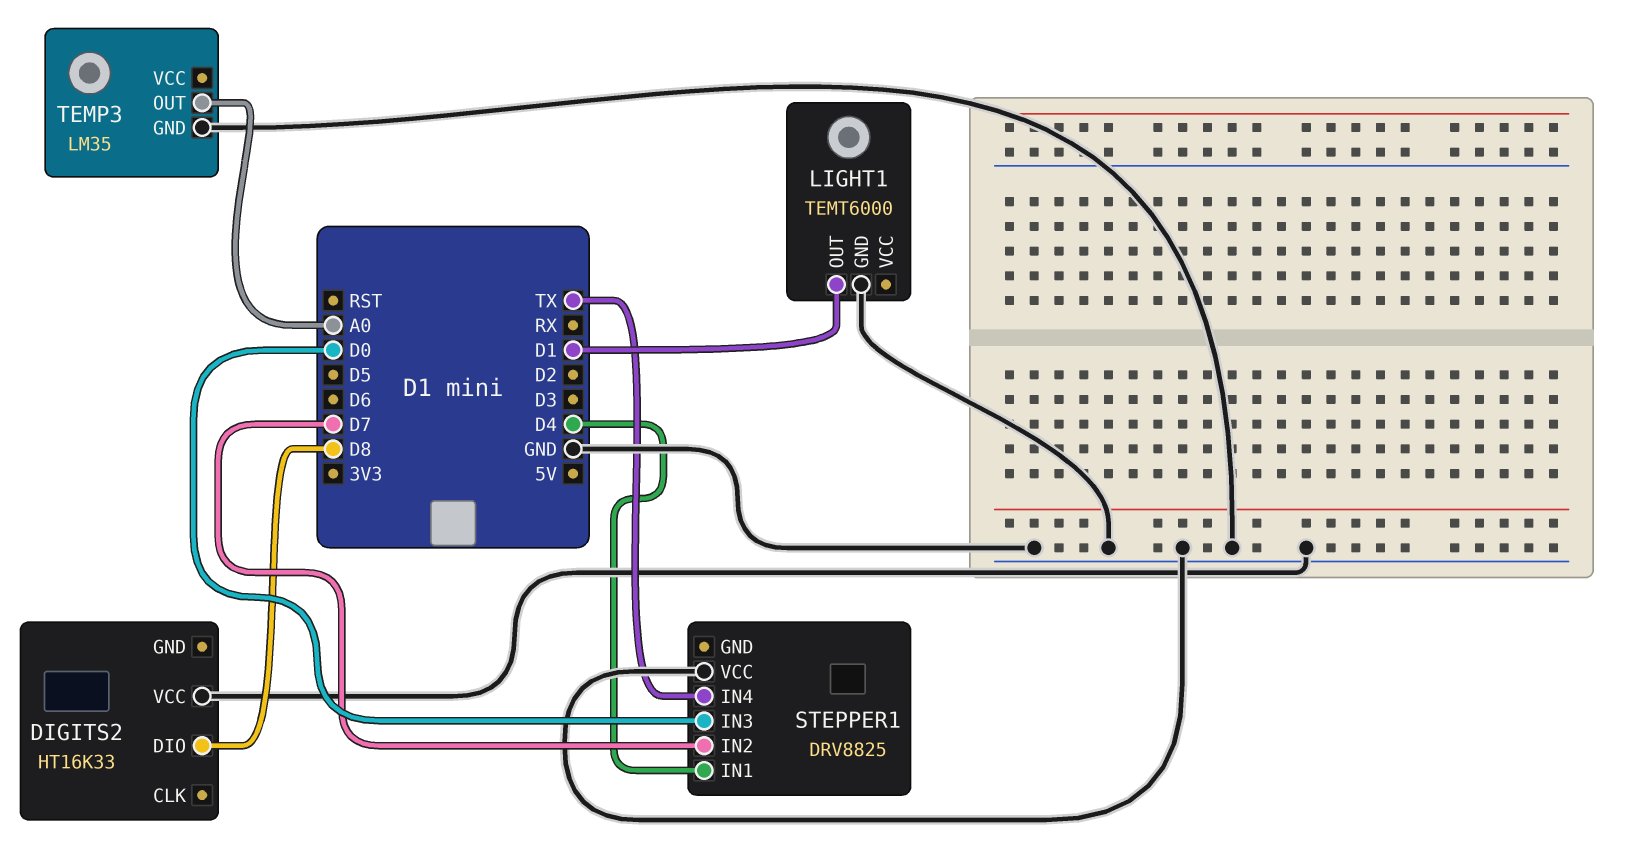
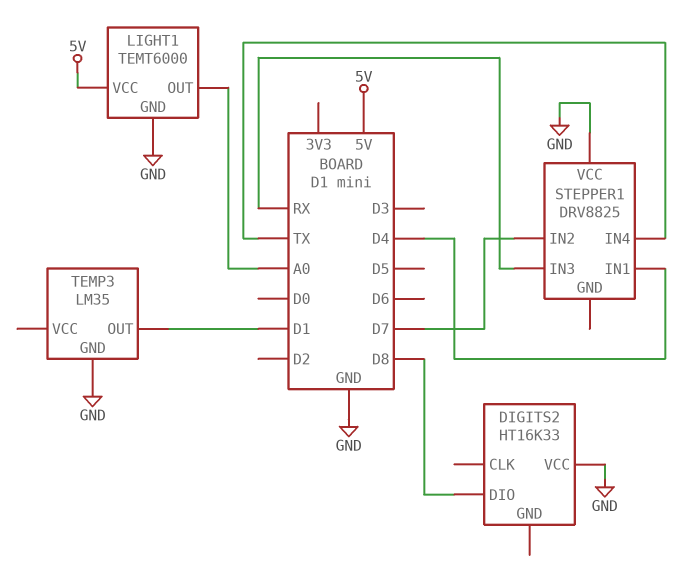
LIGHT1 pin OUT: D1 -> A0
LIGHT1 pin VCC: none -> 5V
STEPPER1 pin IN3: D0 -> RX
TEMP3 pin OUT: A0 -> D1

